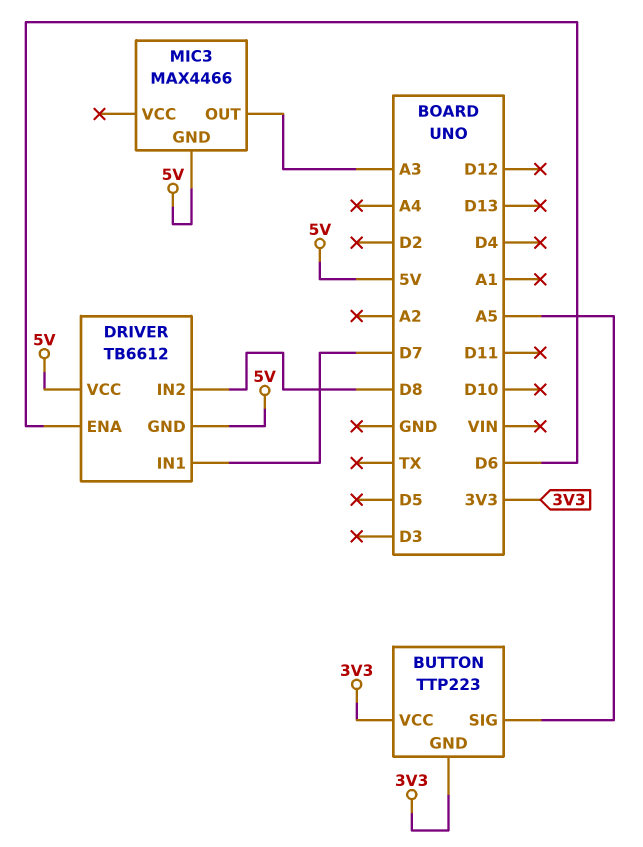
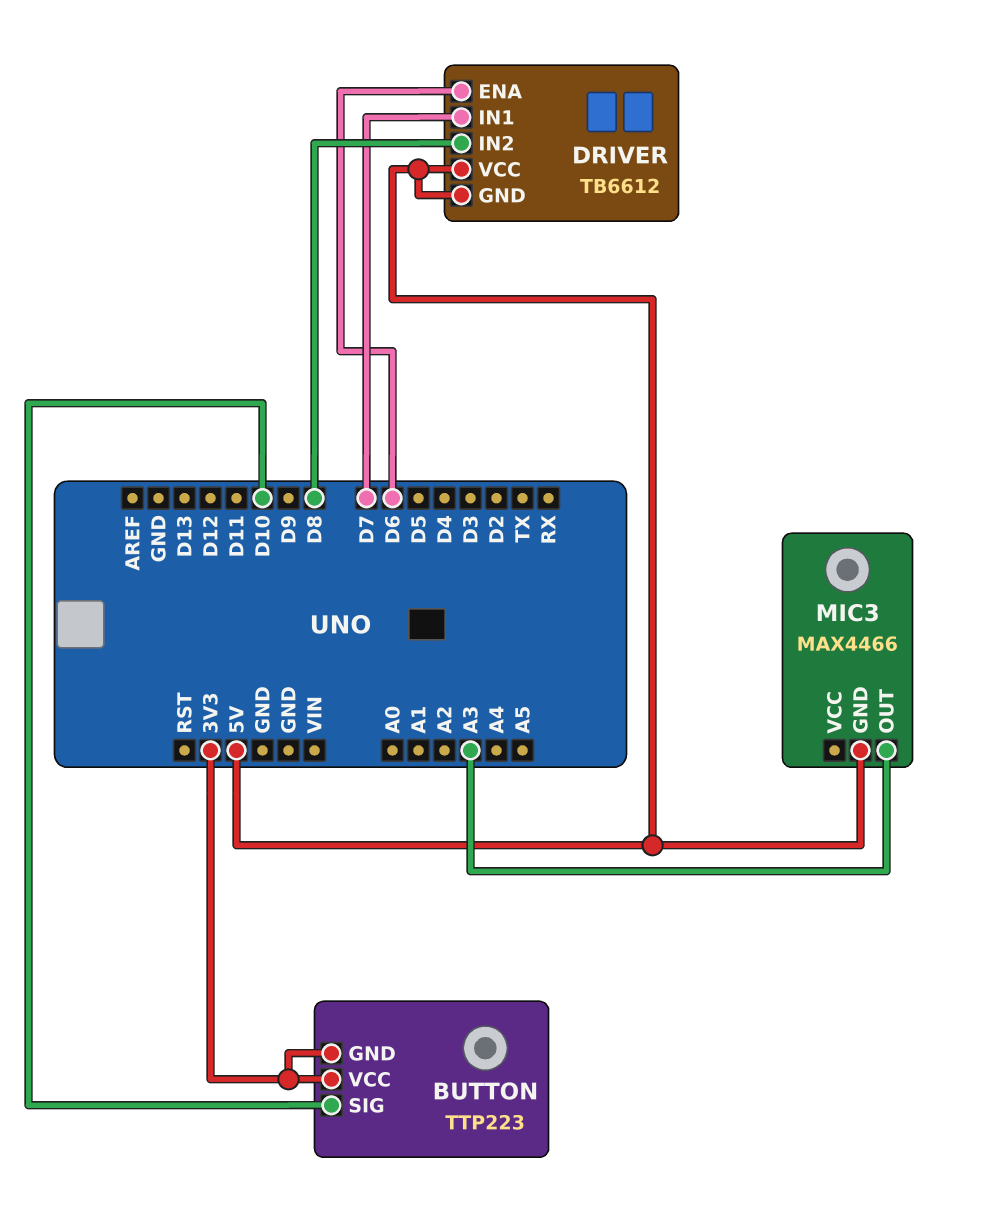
BUTTON pin SIG: A5 -> D10

